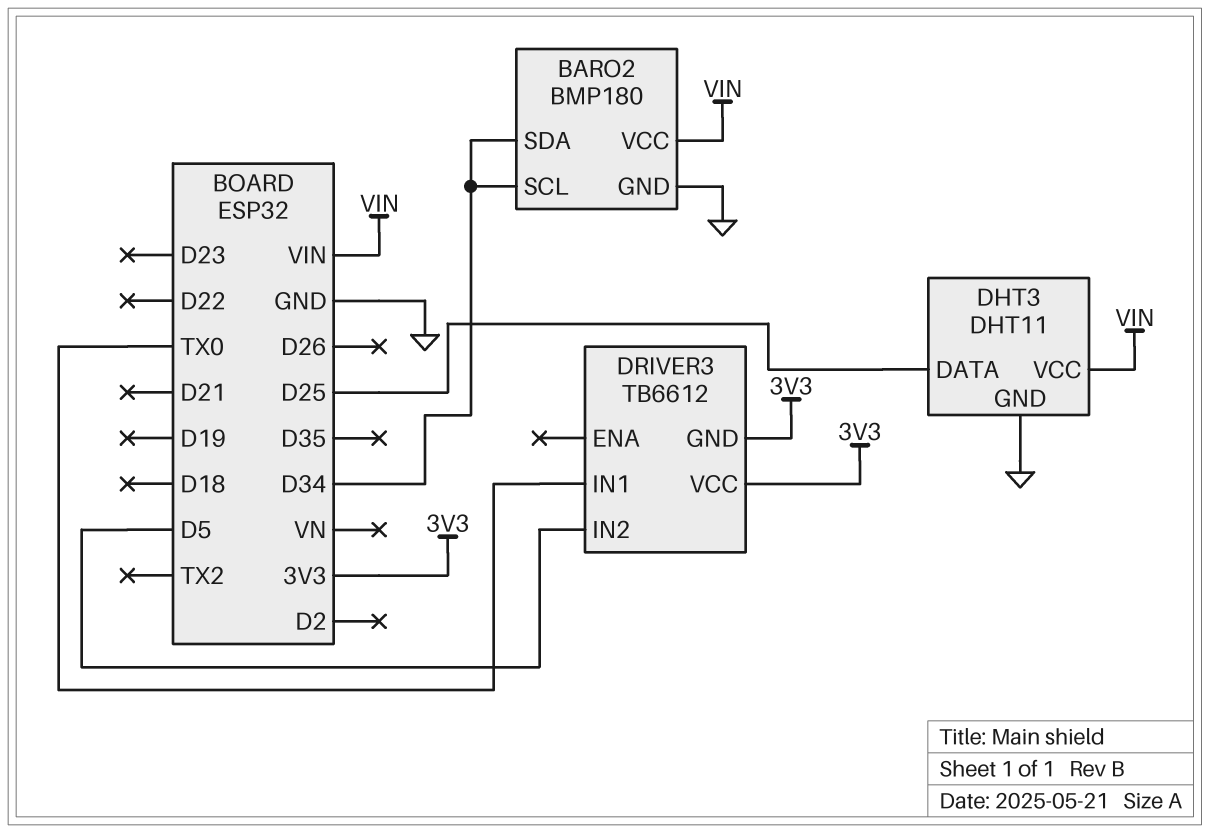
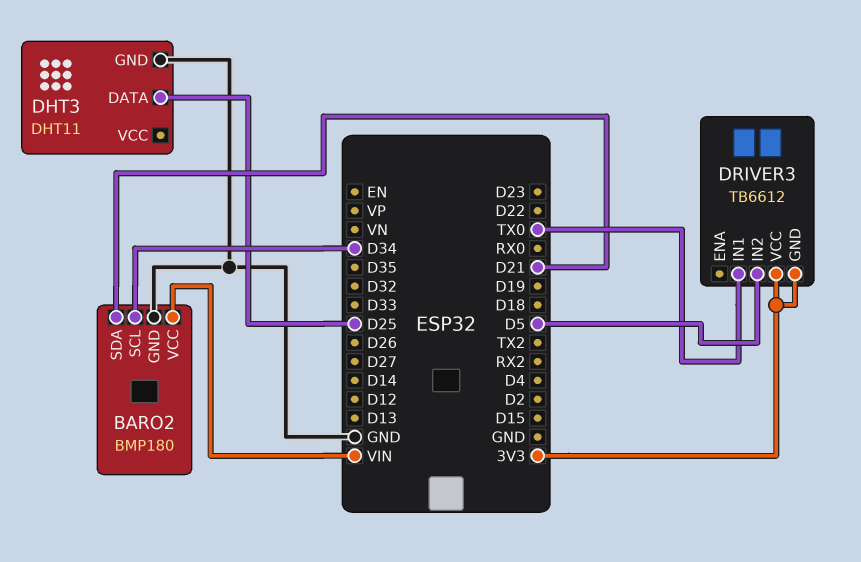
BARO2 pin SDA: D34 -> D21
DHT3 pin VCC: VIN -> none

